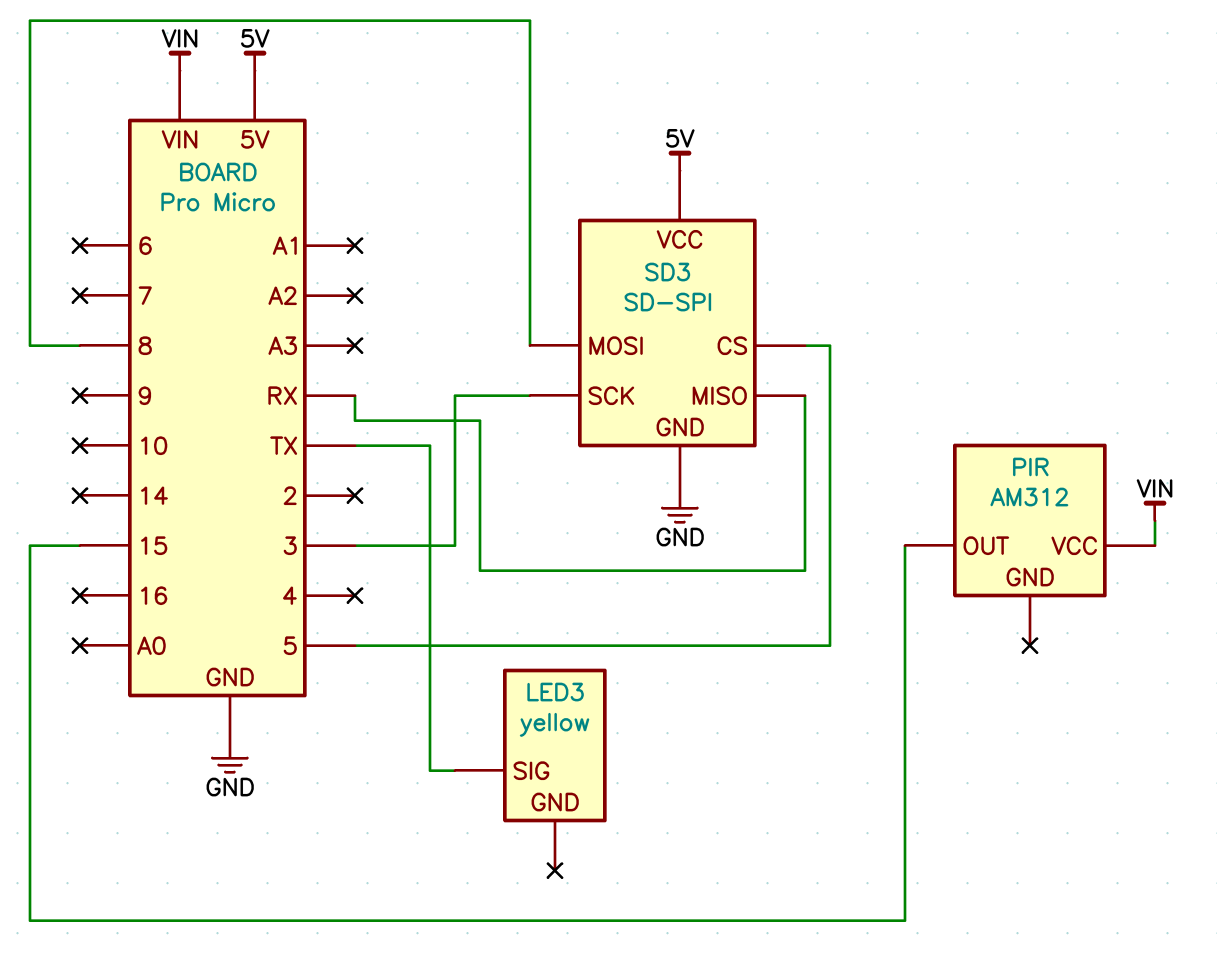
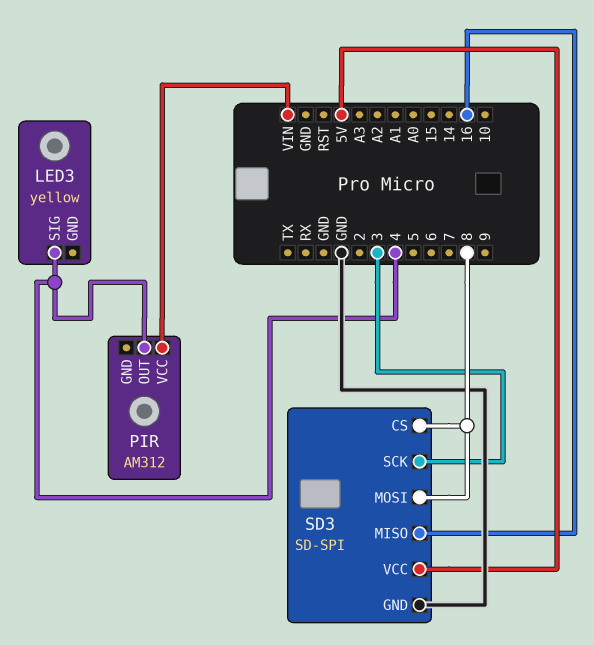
LED3 pin SIG: TX -> 4
PIR pin OUT: 15 -> 4
SD3 pin CS: 5 -> 8
SD3 pin MISO: RX -> 16

